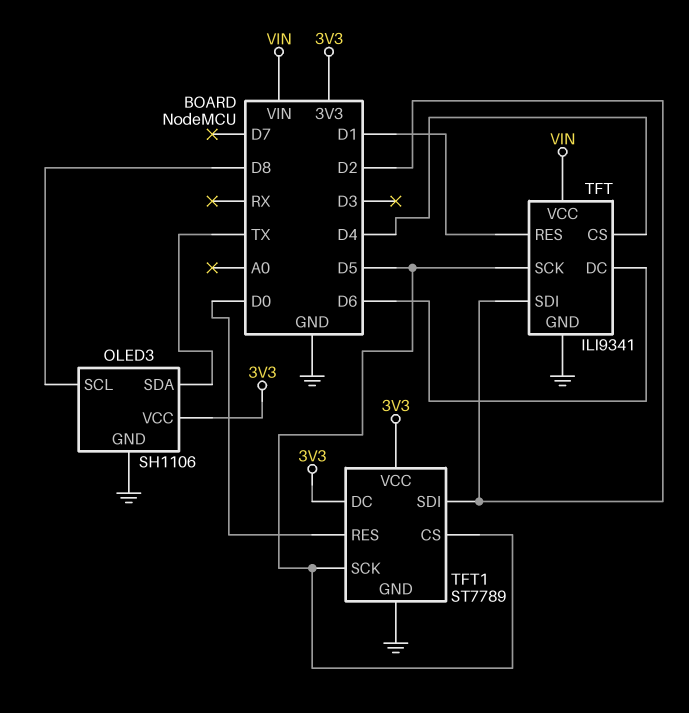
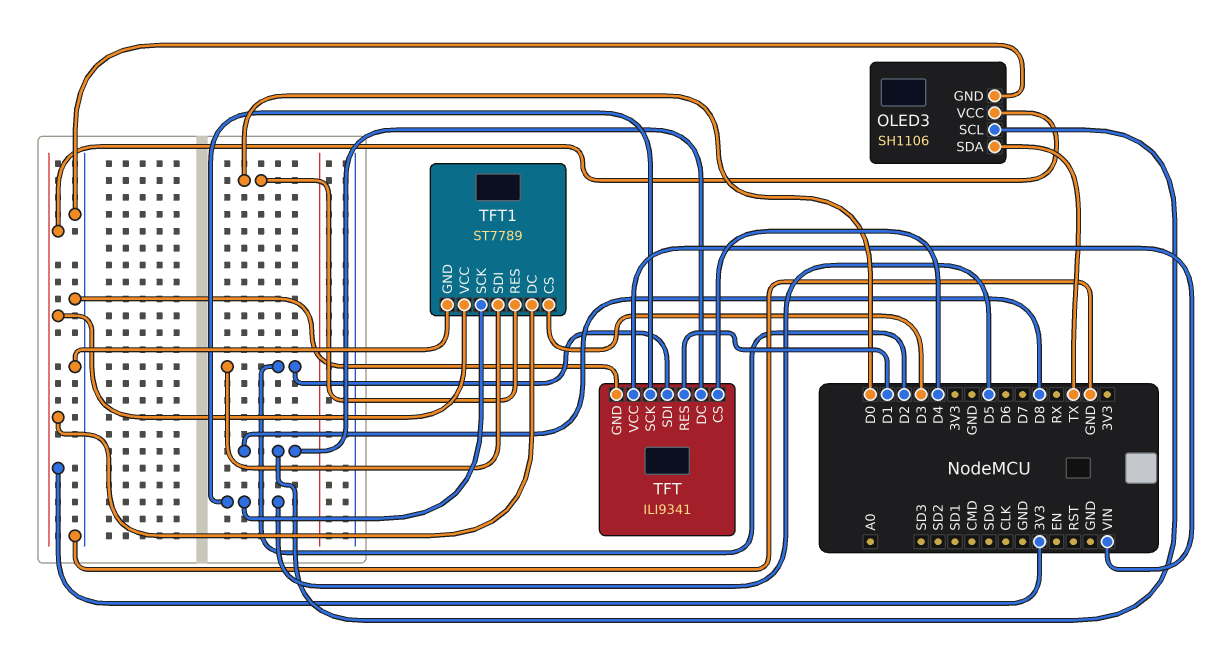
TFT pin DC: D6 -> D8
TFT1 pin CS: D5 -> D3

